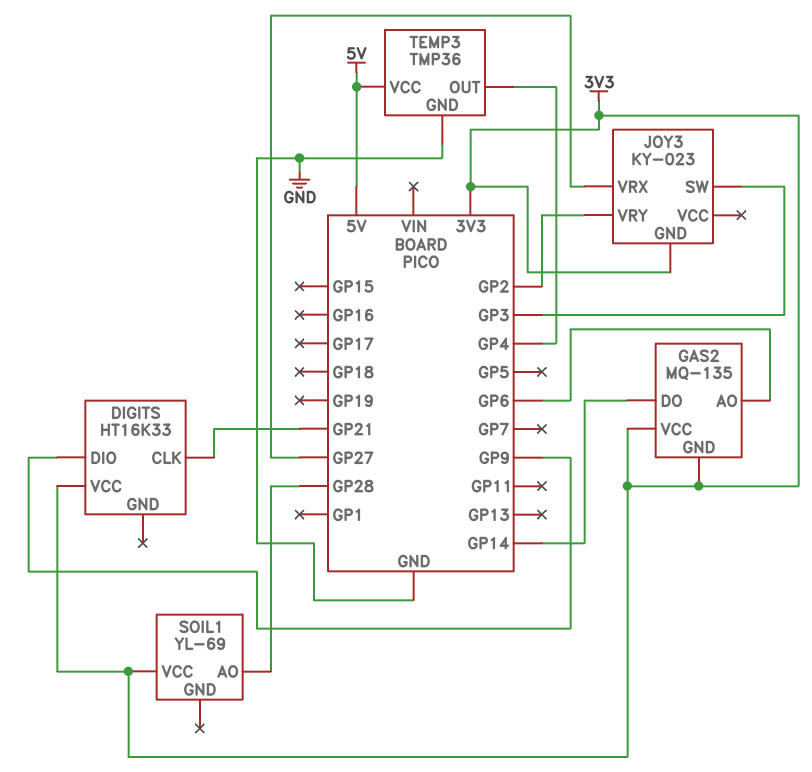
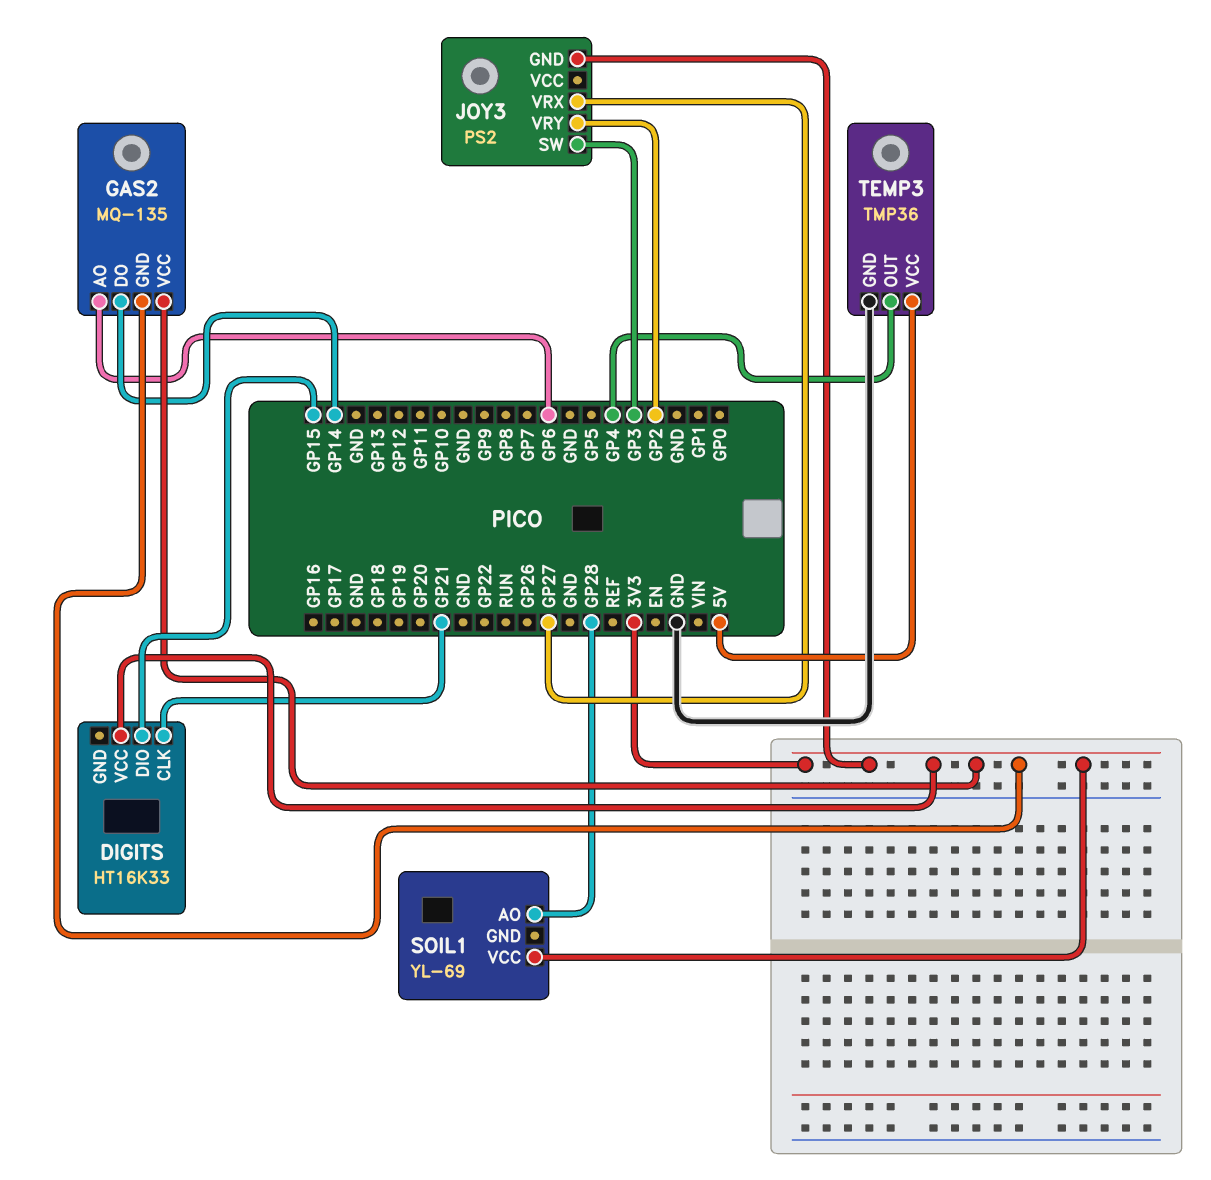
DIGITS pin DIO: GP9 -> GP15
JOY3: KY-023 -> PS2

